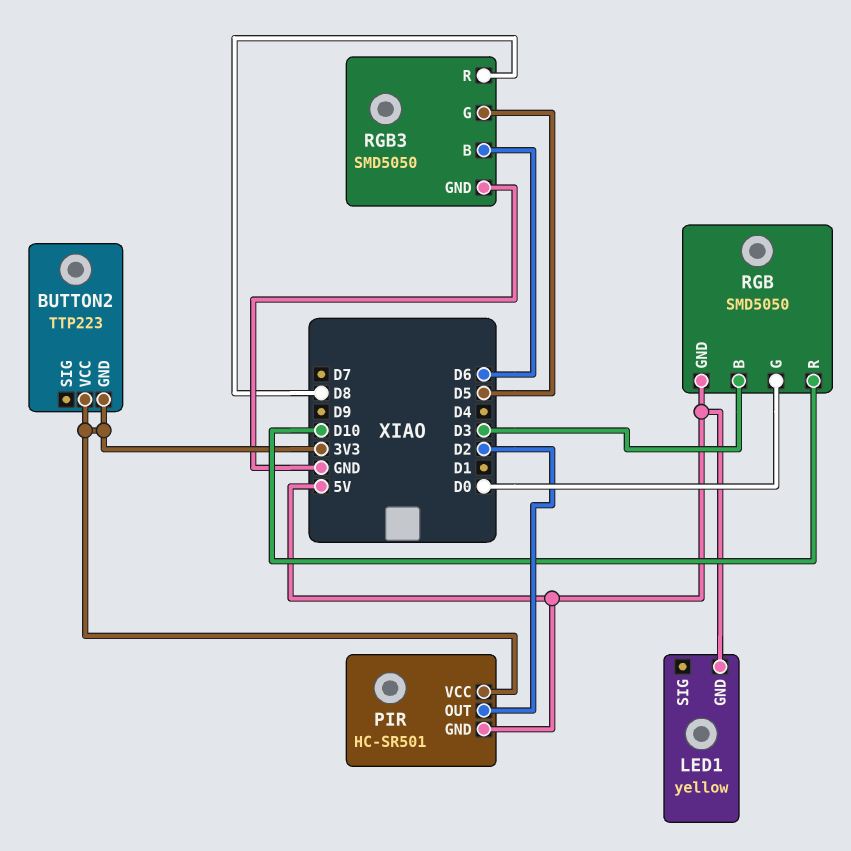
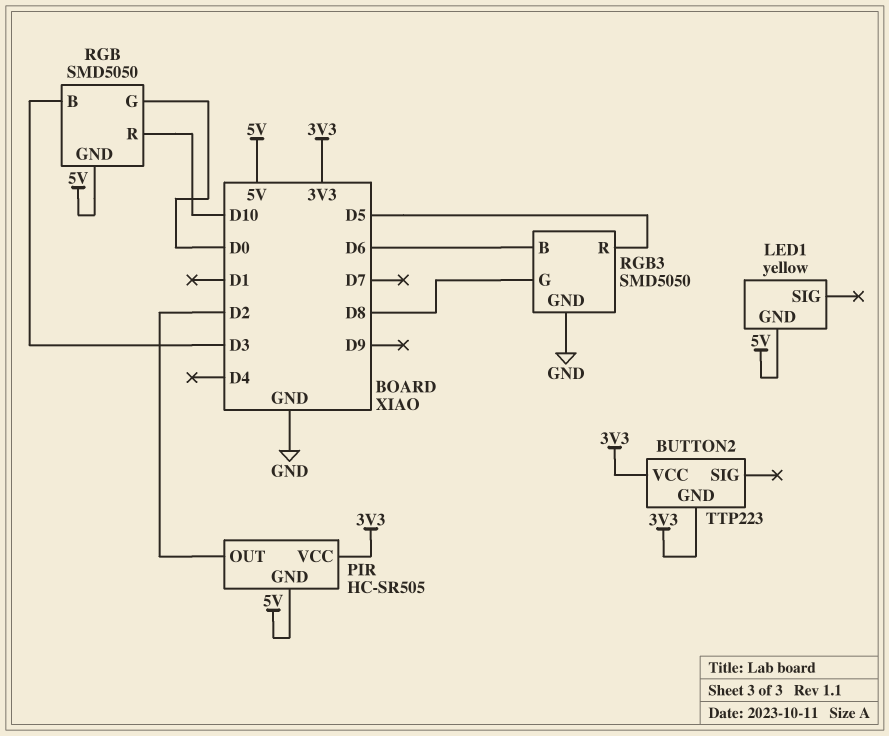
PIR: HC-SR501 -> HC-SR505
RGB3 pin G: D5 -> D8
RGB3 pin R: D8 -> D5

